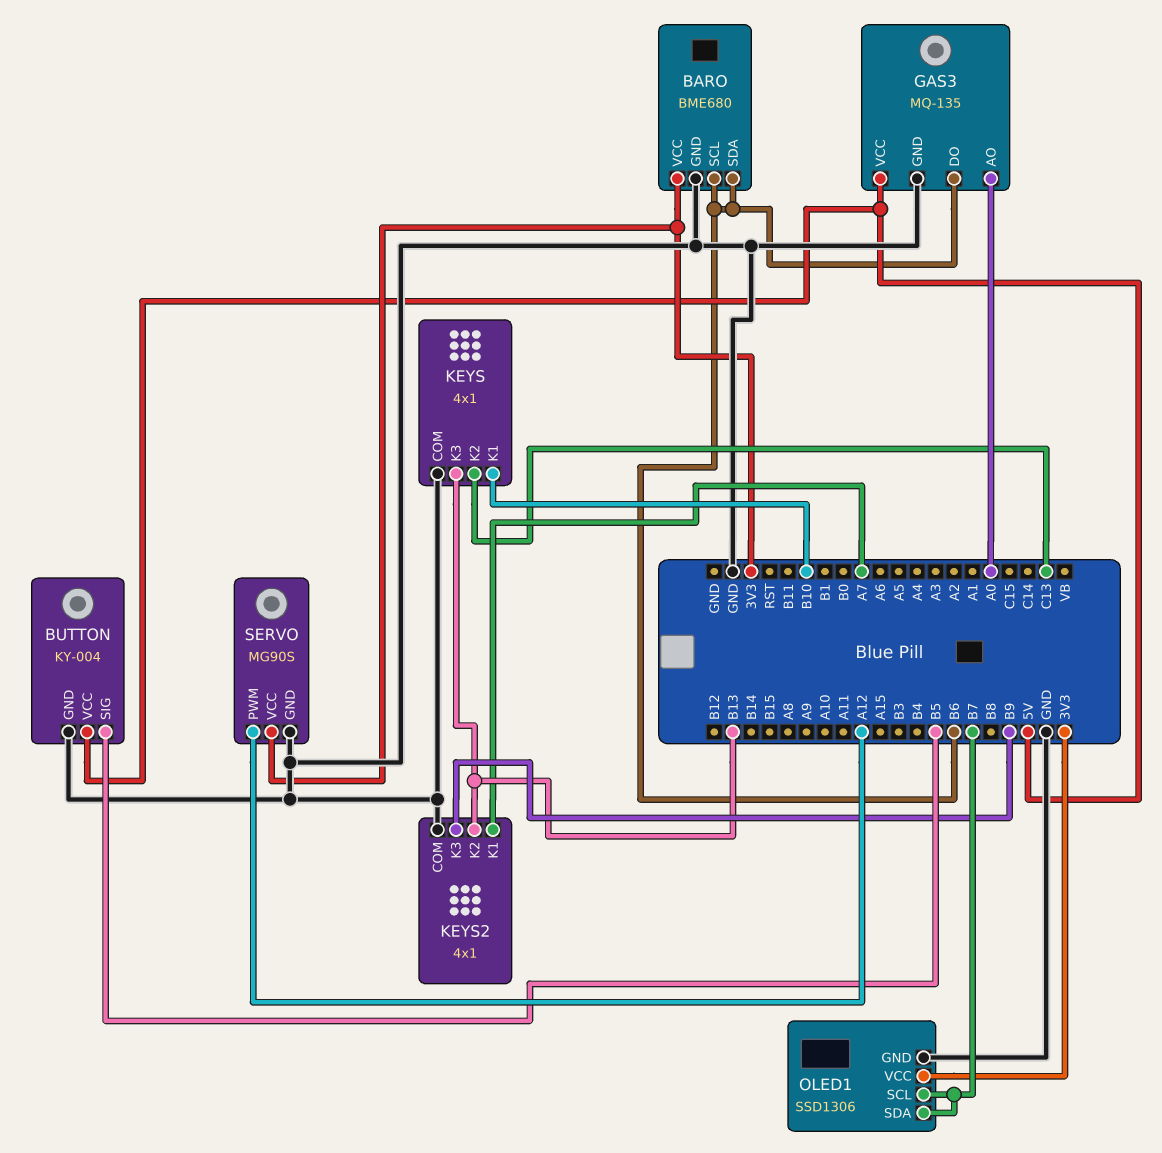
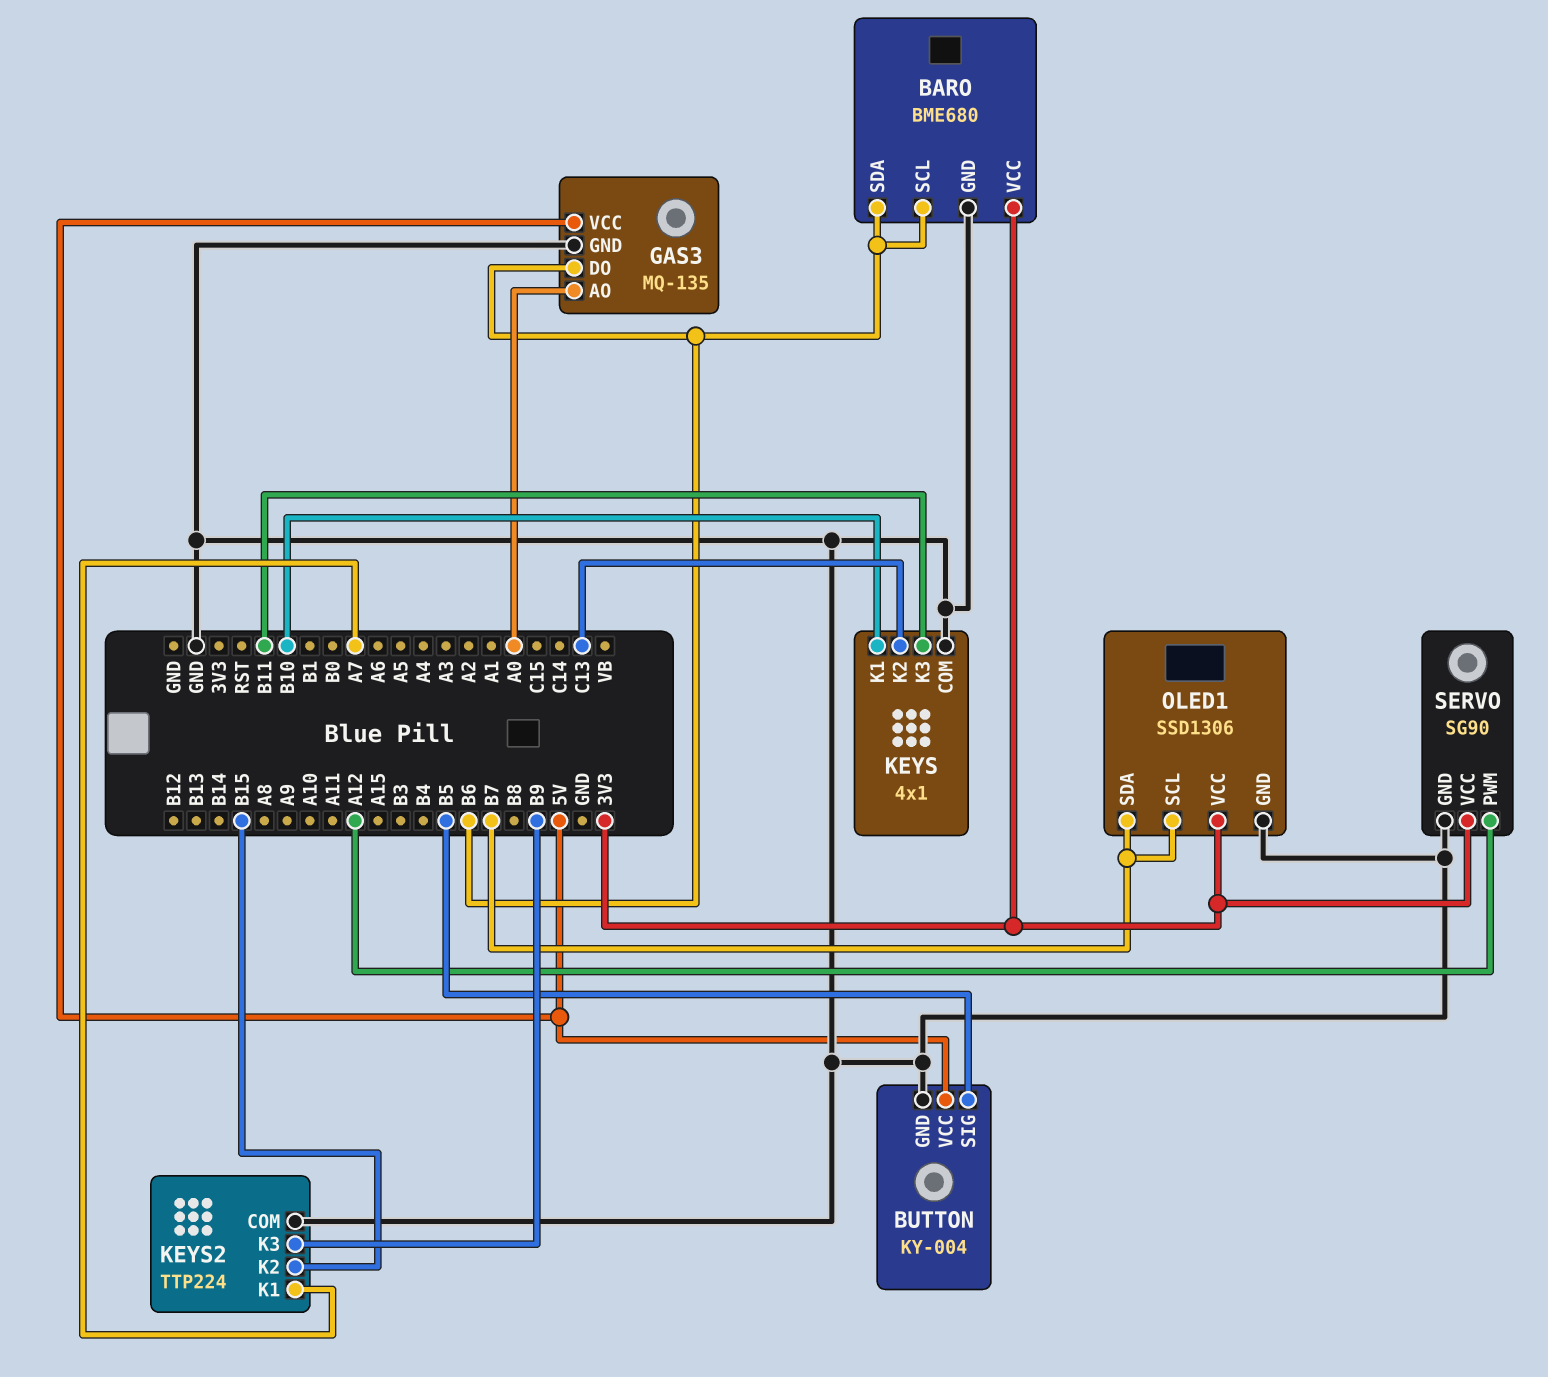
KEYS pin K3: B13 -> B11
KEYS2: 4x1 -> TTP224
KEYS2 pin K2: B13 -> B15
SERVO: MG90S -> SG90

